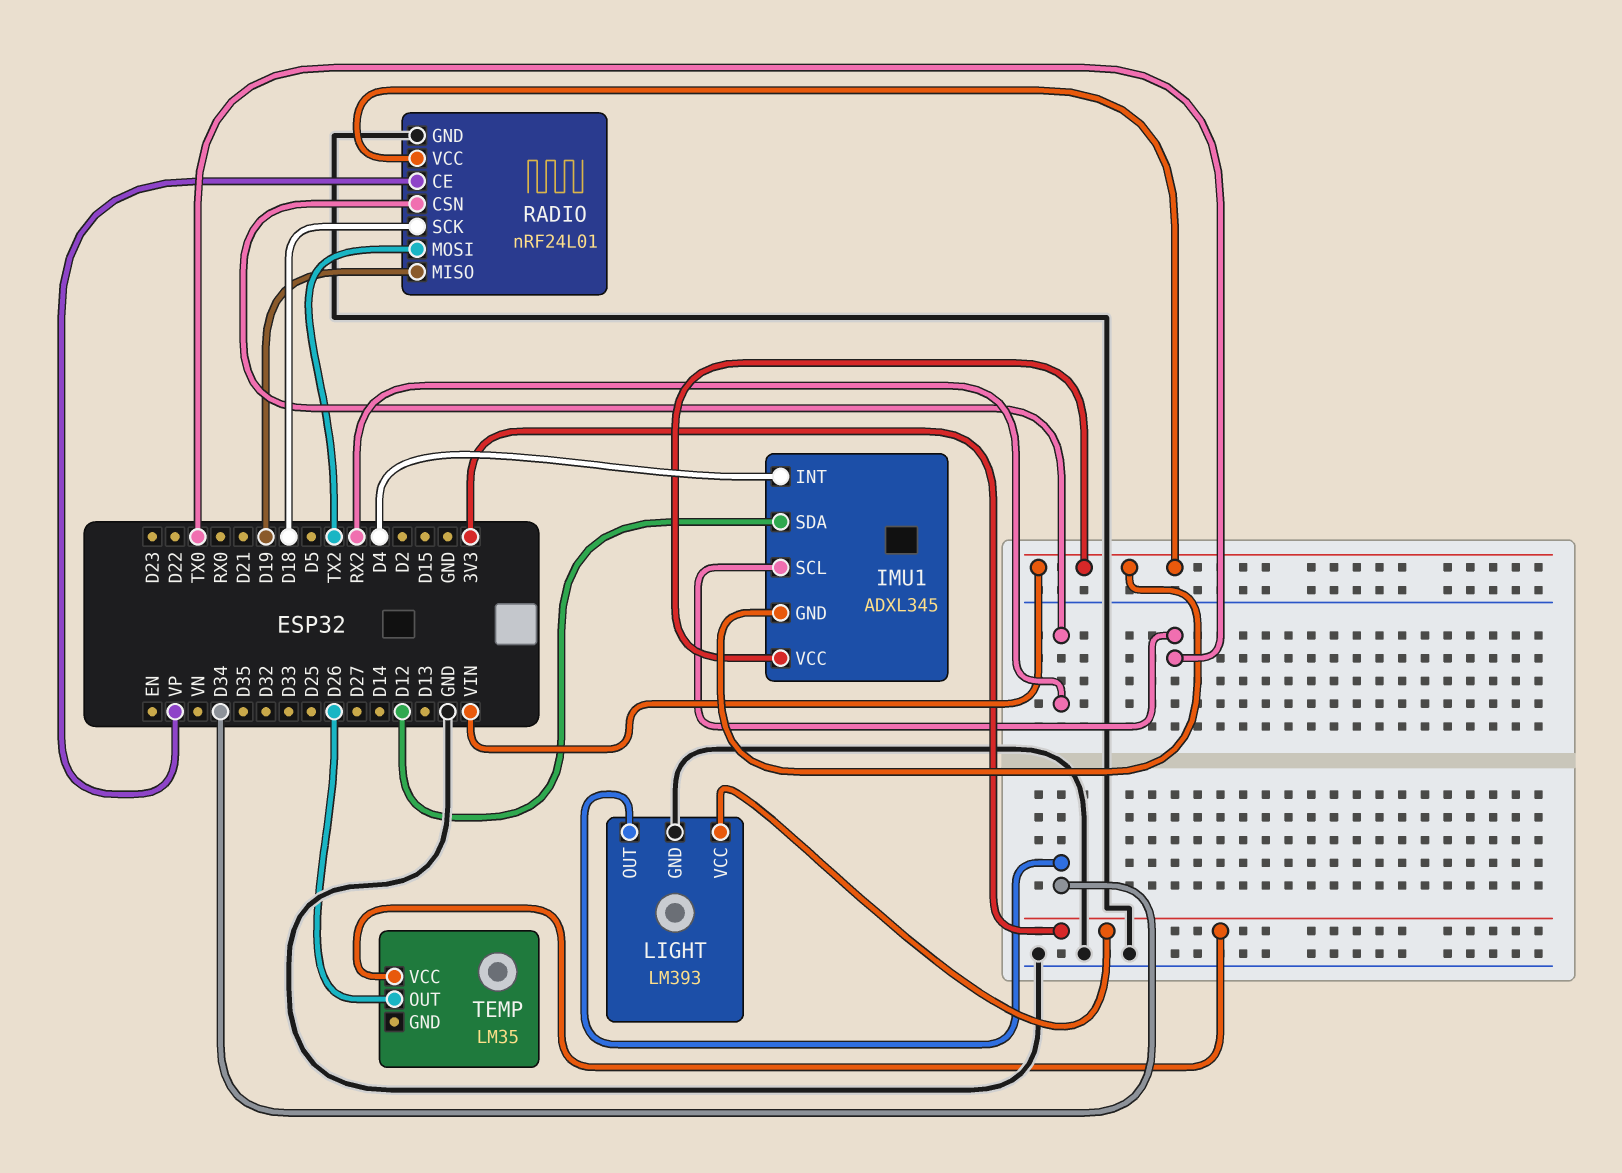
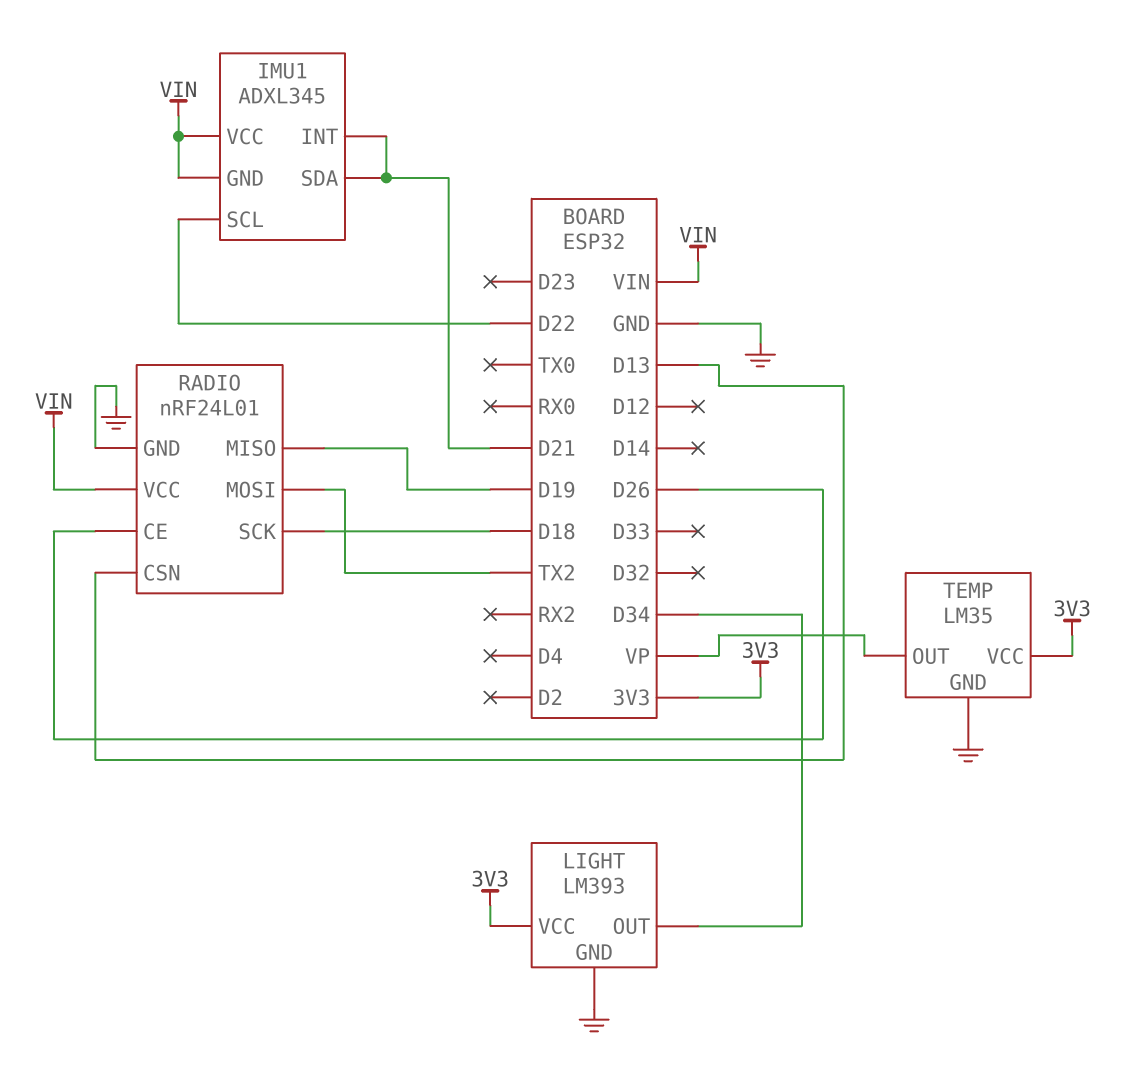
IMU1 pin INT: D4 -> D21
IMU1 pin SCL: TX0 -> D22
IMU1 pin SDA: D12 -> D21
RADIO pin CE: VP -> D26
RADIO pin CSN: RX2 -> D13
TEMP pin GND: none -> GND
TEMP pin OUT: D26 -> VP

